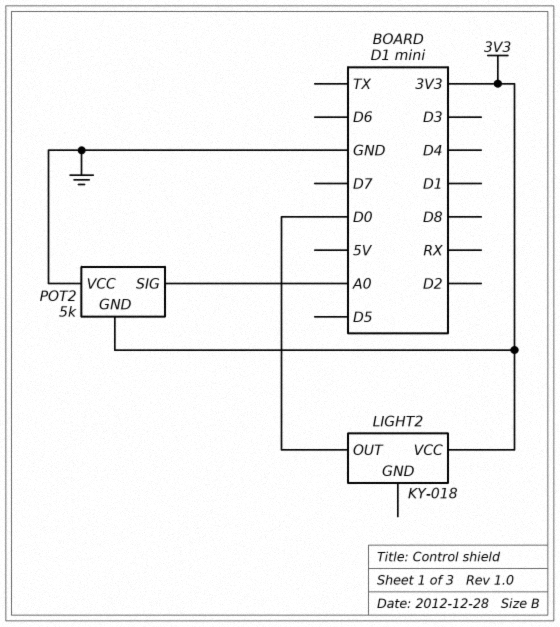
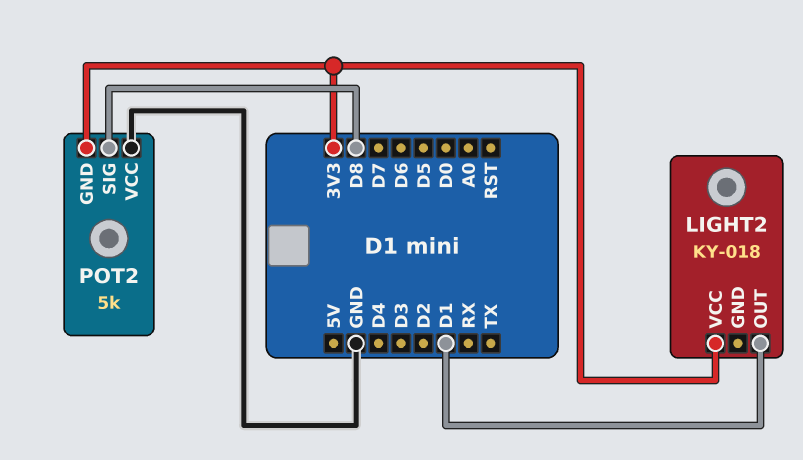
LIGHT2 pin OUT: D0 -> D1
POT2 pin SIG: A0 -> D8

